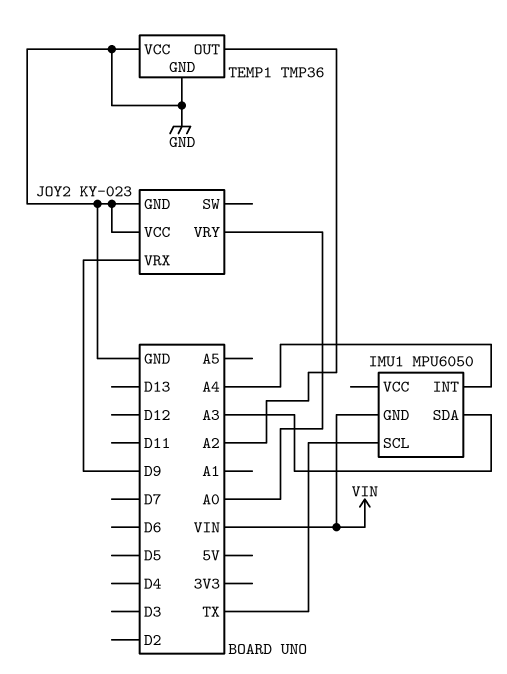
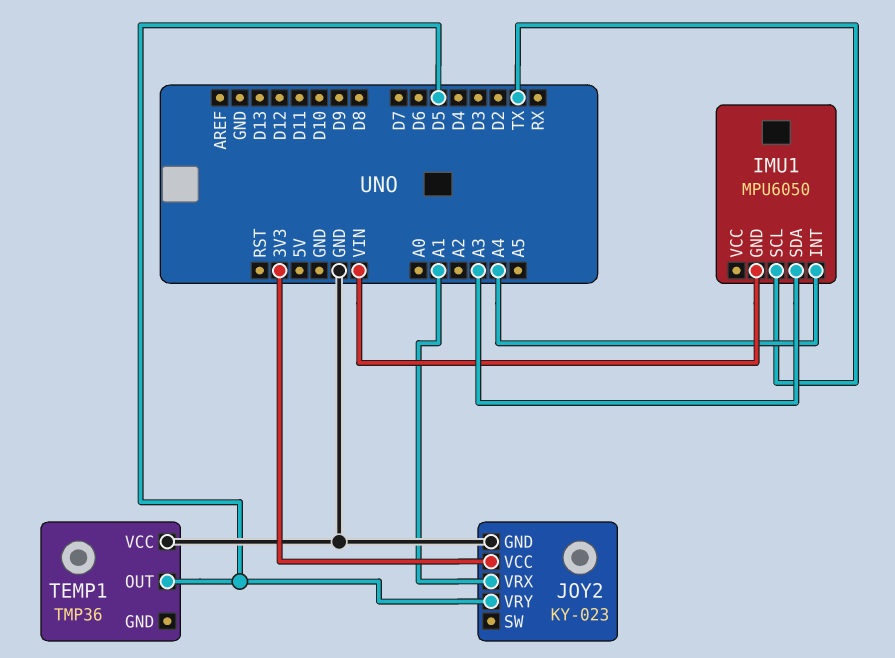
JOY2 pin VCC: GND -> 3V3
JOY2 pin VRX: D9 -> A1
JOY2 pin VRY: A0 -> D5
TEMP1 pin GND: GND -> none
TEMP1 pin OUT: A2 -> D5

